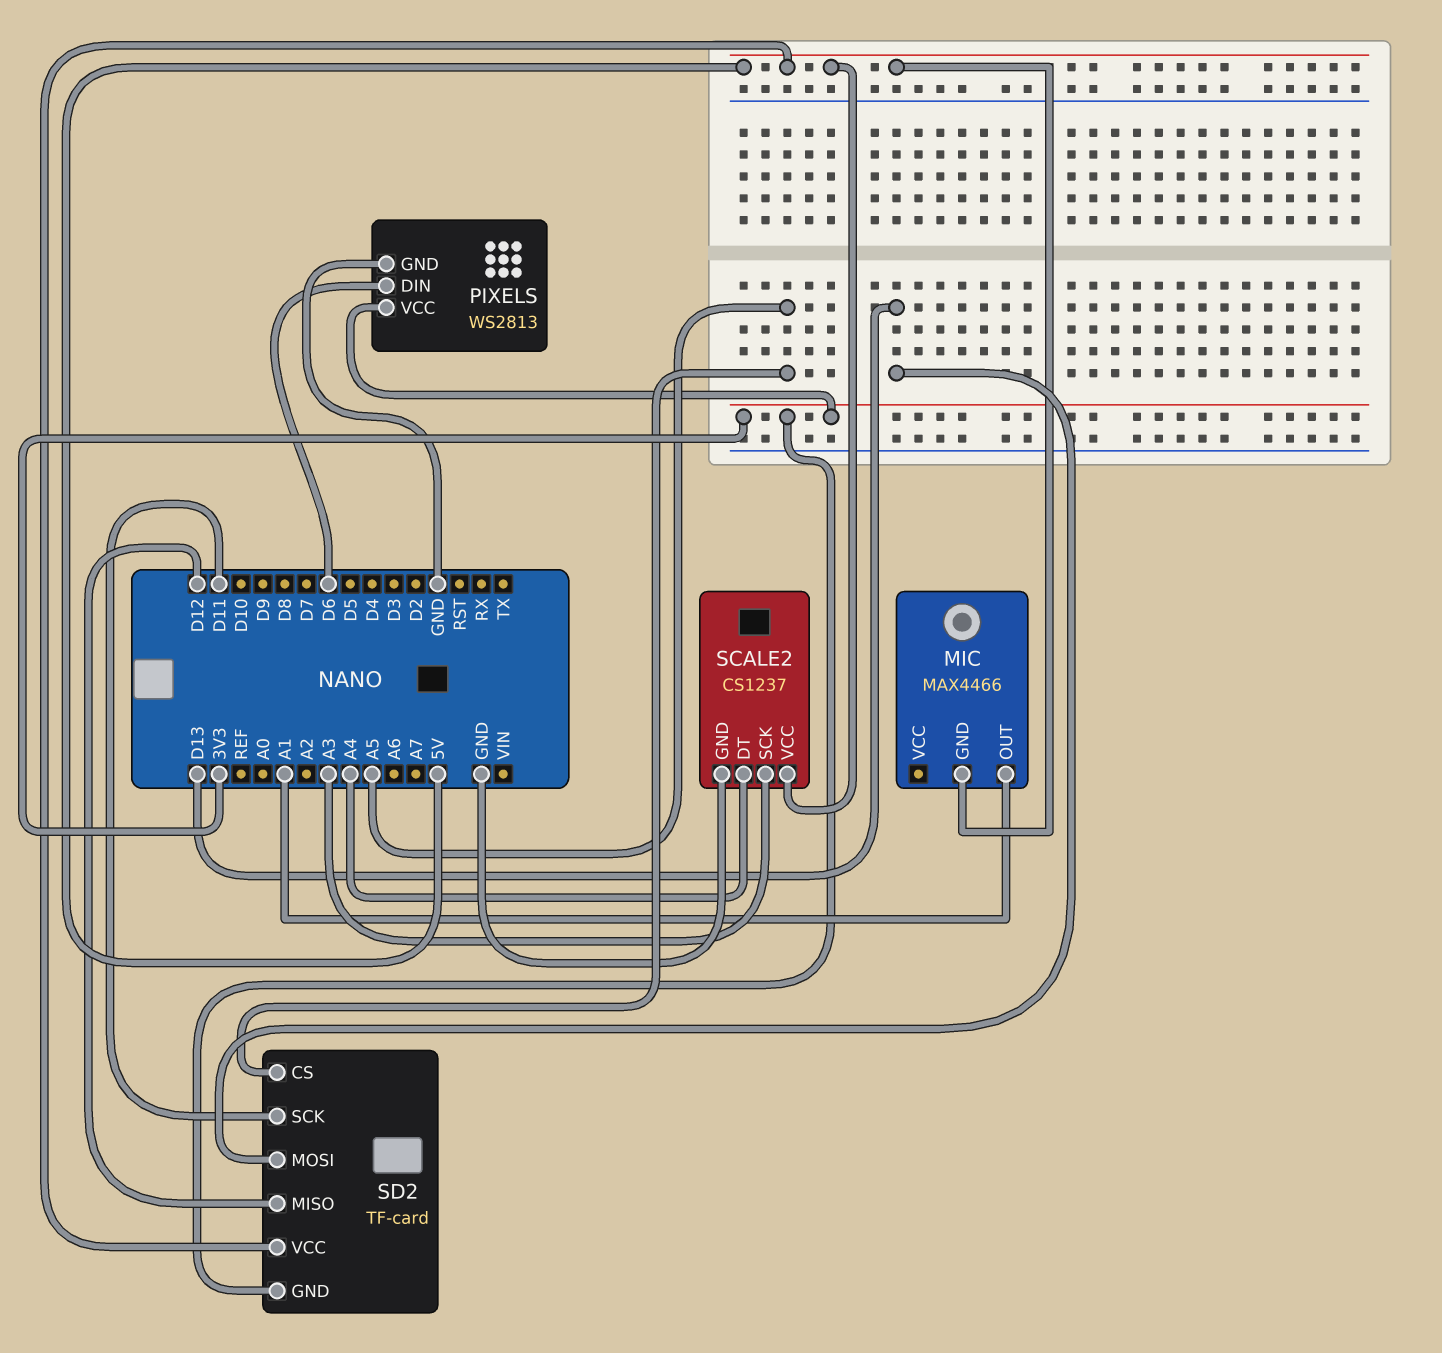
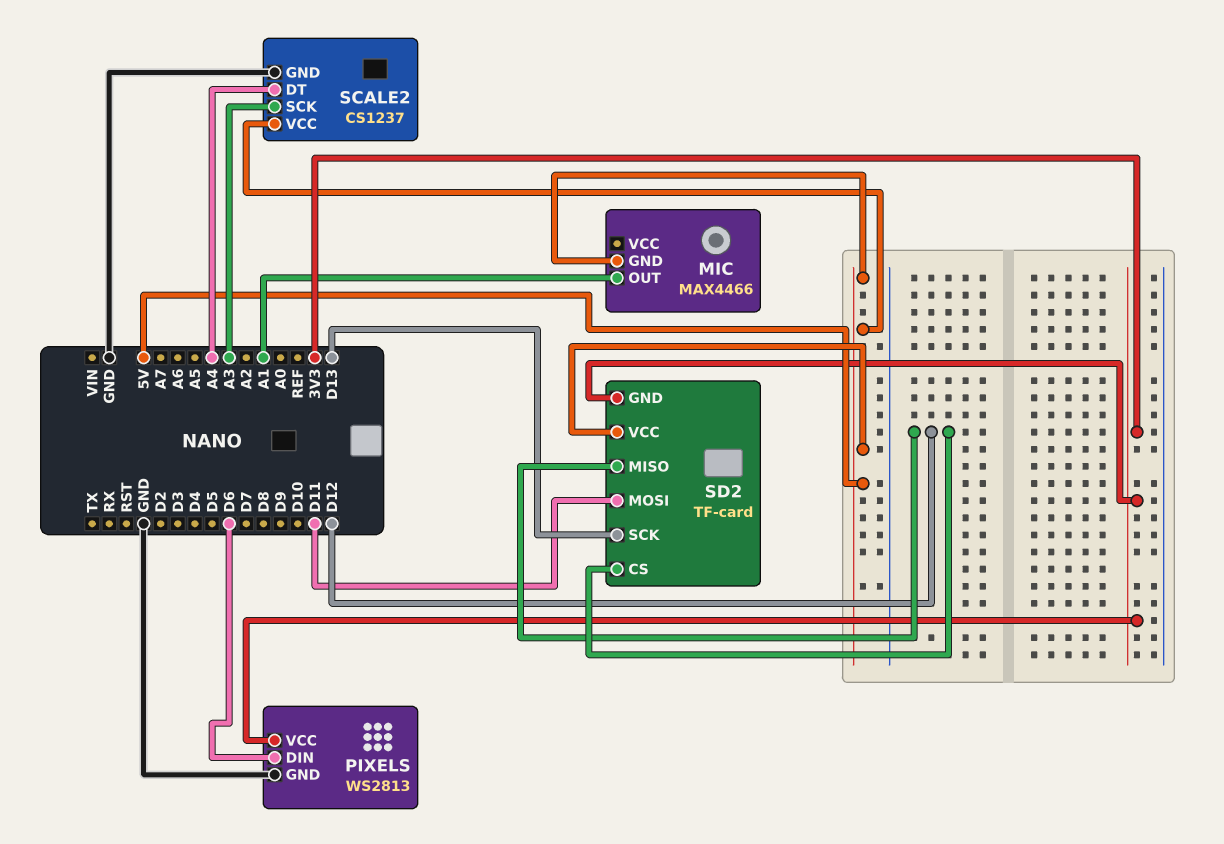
SD2 pin CS: A5 -> D12
SD2 pin MOSI: D13 -> D11
SD2 pin SCK: D11 -> D13

